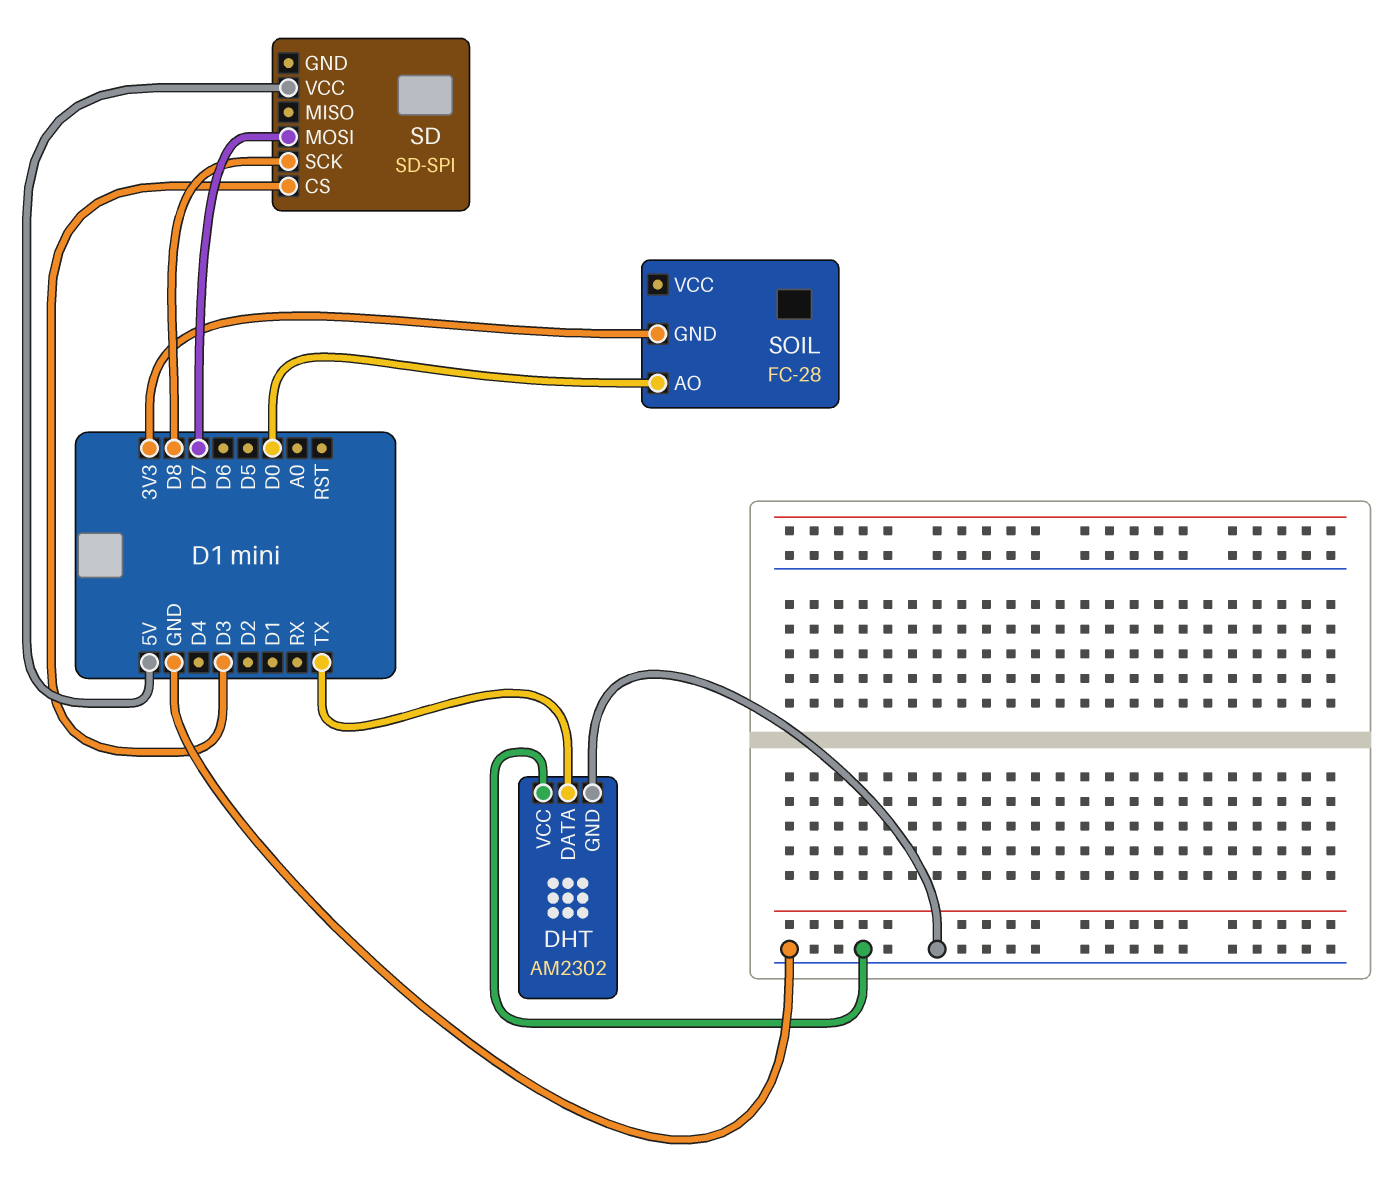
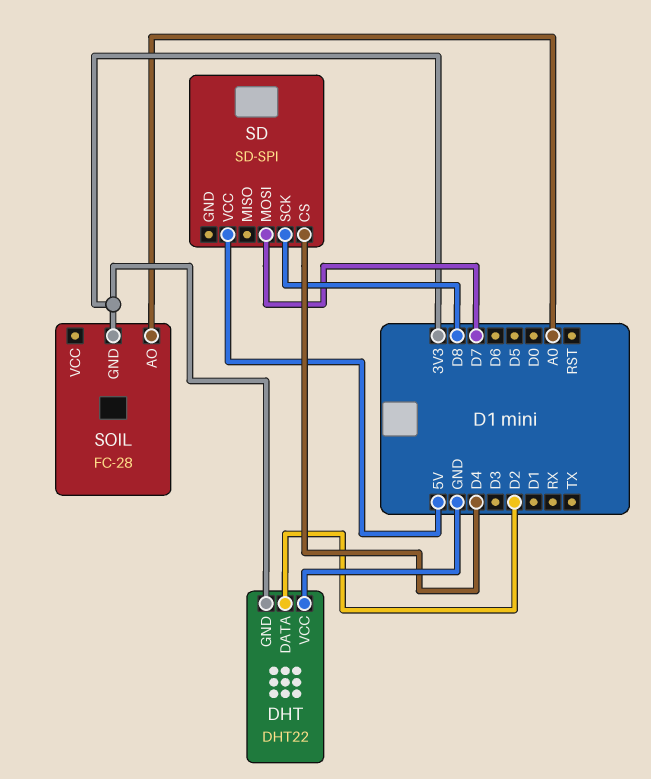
DHT: AM2302 -> DHT22
DHT pin DATA: TX -> D2
DHT pin GND: GND -> 3V3
SD pin CS: D3 -> D4
SOIL pin AO: D0 -> A0

